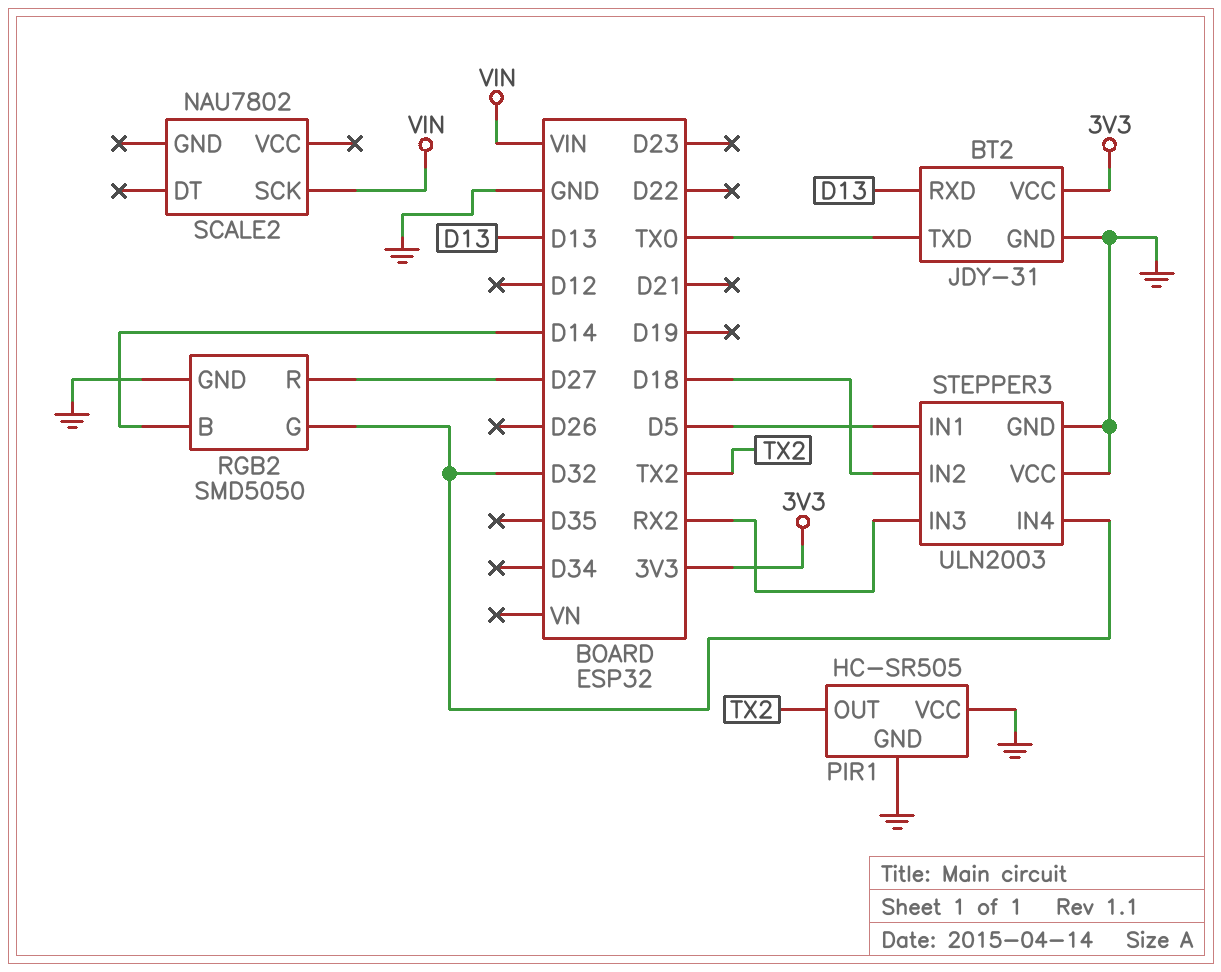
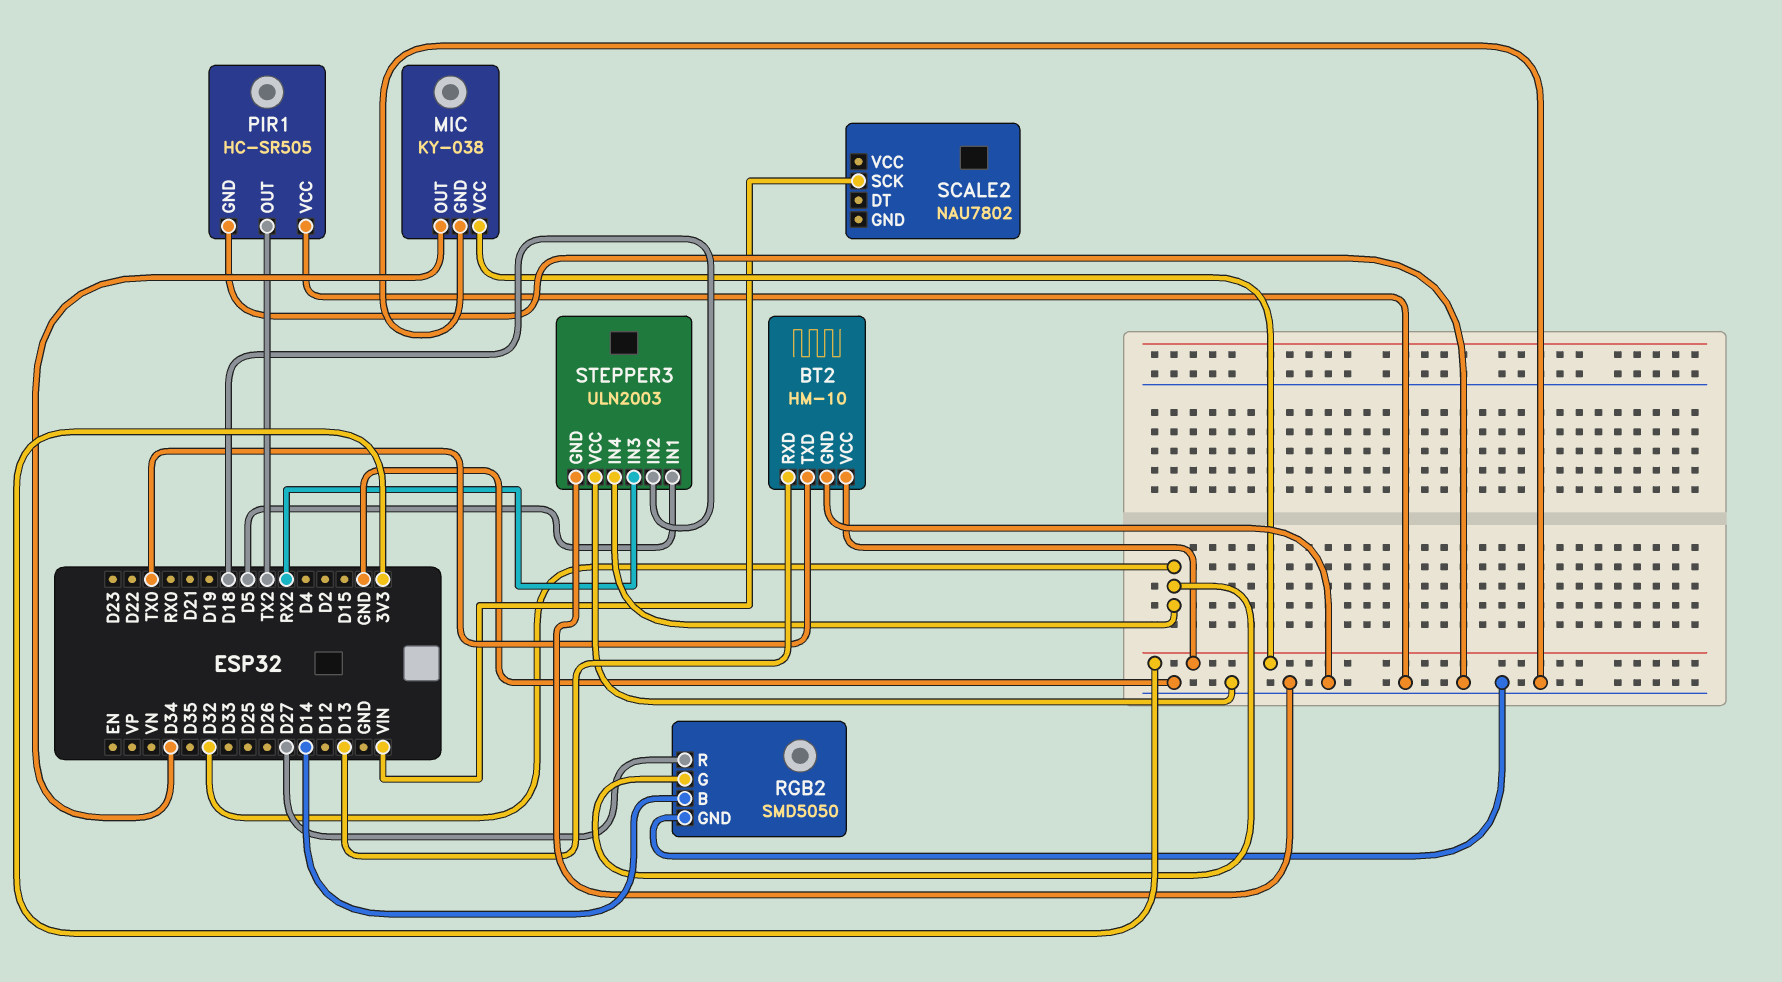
BT2: JDY-31 -> HM-10
MIC: none -> KY-038
MIC pin GND: none -> GND
MIC pin OUT: none -> D34
MIC pin VCC: none -> 3V3

